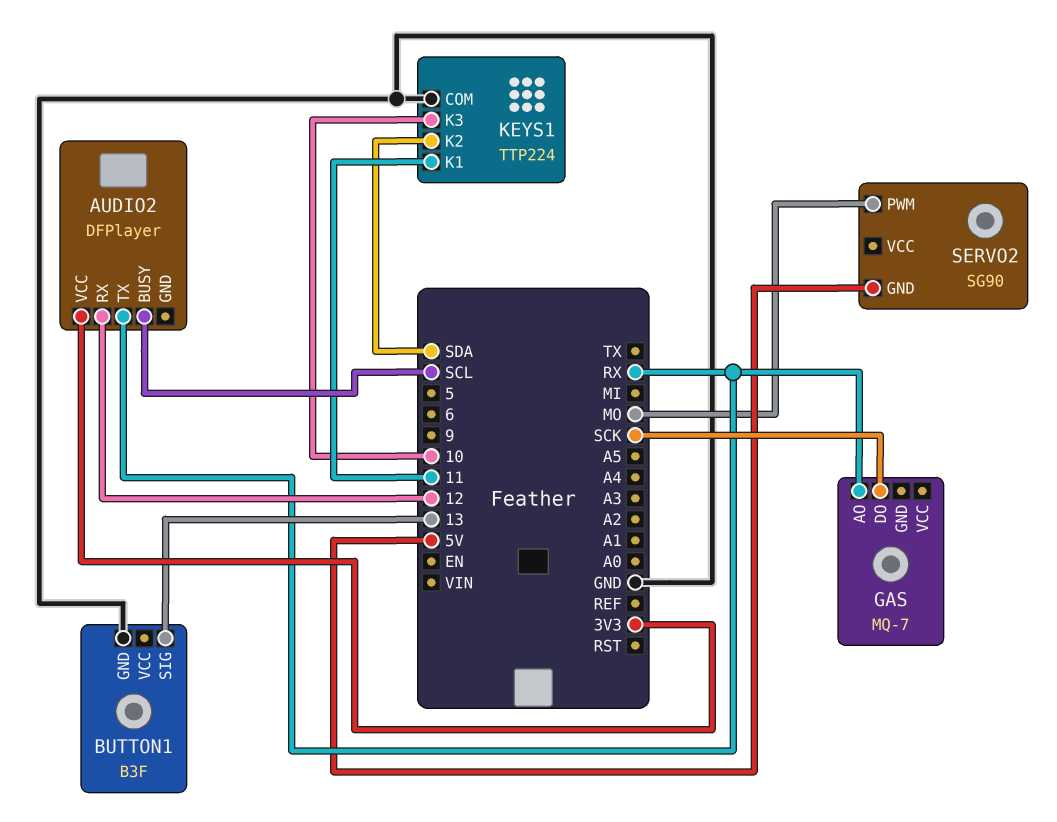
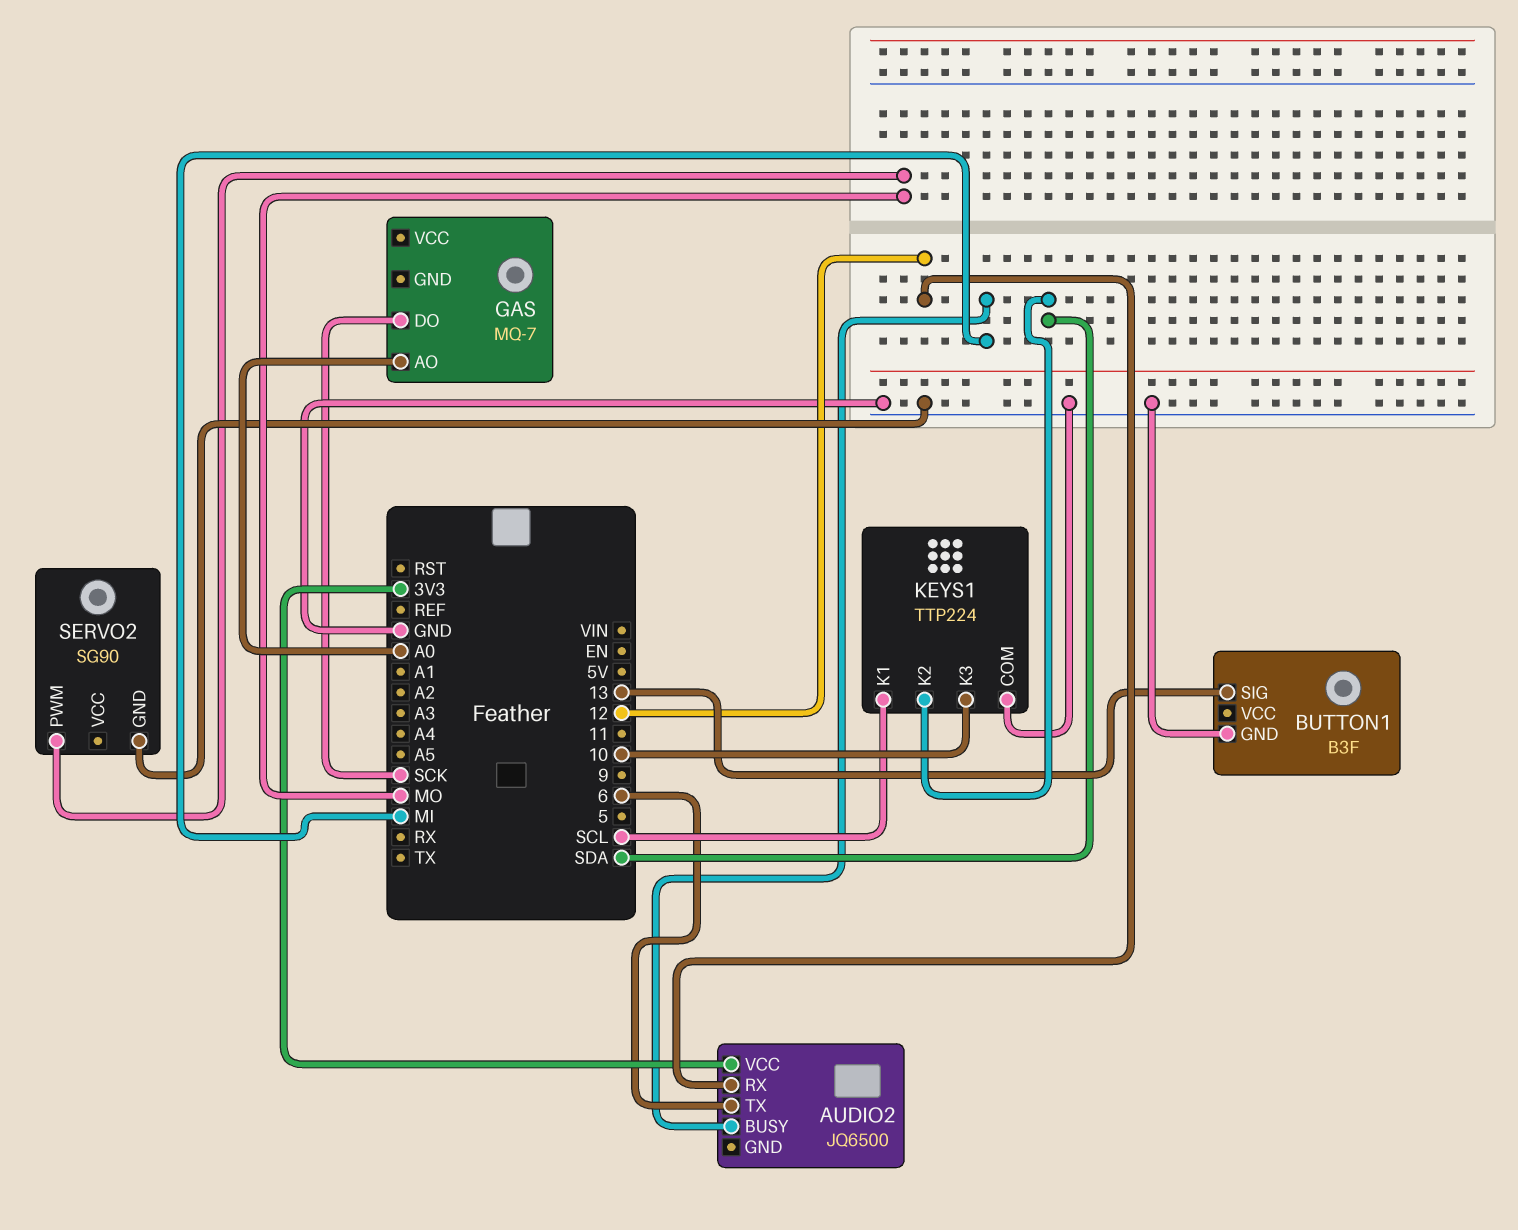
AUDIO2: DFPlayer -> JQ6500
AUDIO2 pin BUSY: SCL -> MI
AUDIO2 pin TX: RX -> 6
GAS pin AO: RX -> A0
KEYS1 pin K1: 11 -> SCL
SERVO2 pin GND: 5V -> GND

